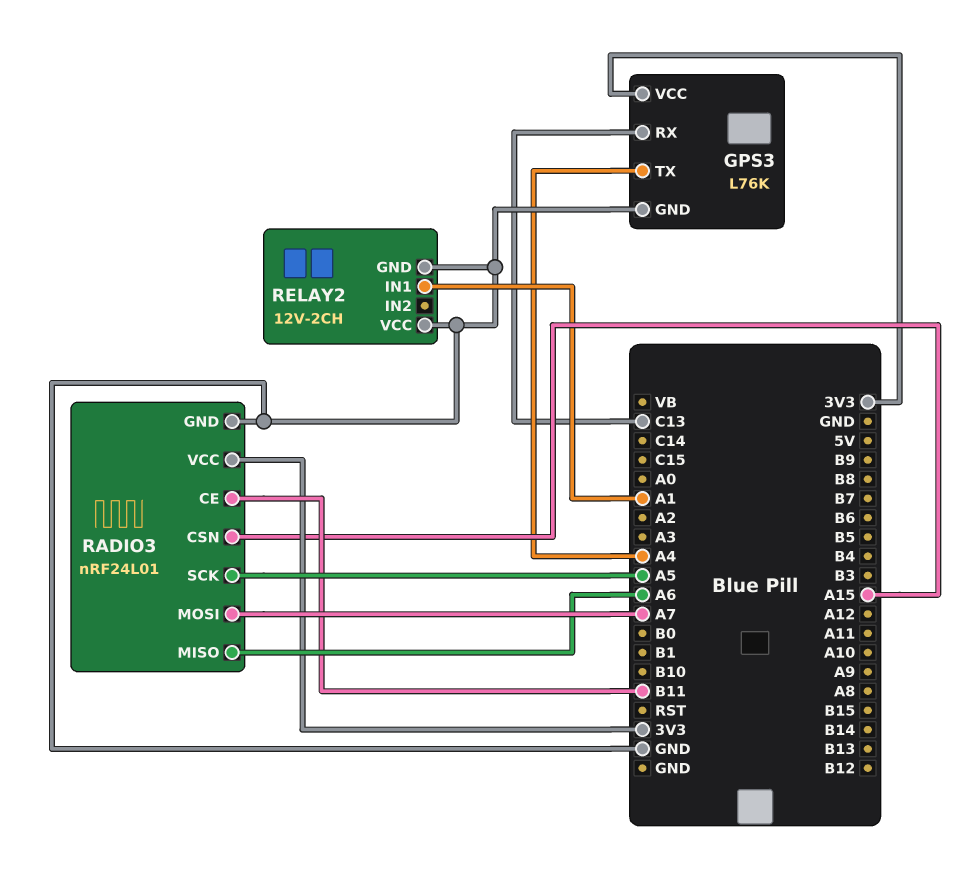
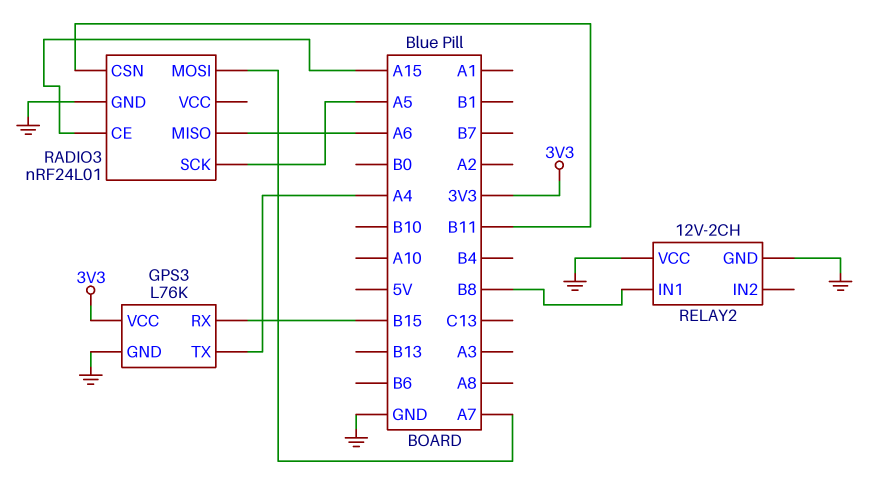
GPS3 pin RX: C13 -> B15
RADIO3 pin CE: B11 -> A15
RADIO3 pin CSN: A15 -> B11
RADIO3 pin VCC: 3V3 -> none
RELAY2 pin IN1: A1 -> B8

